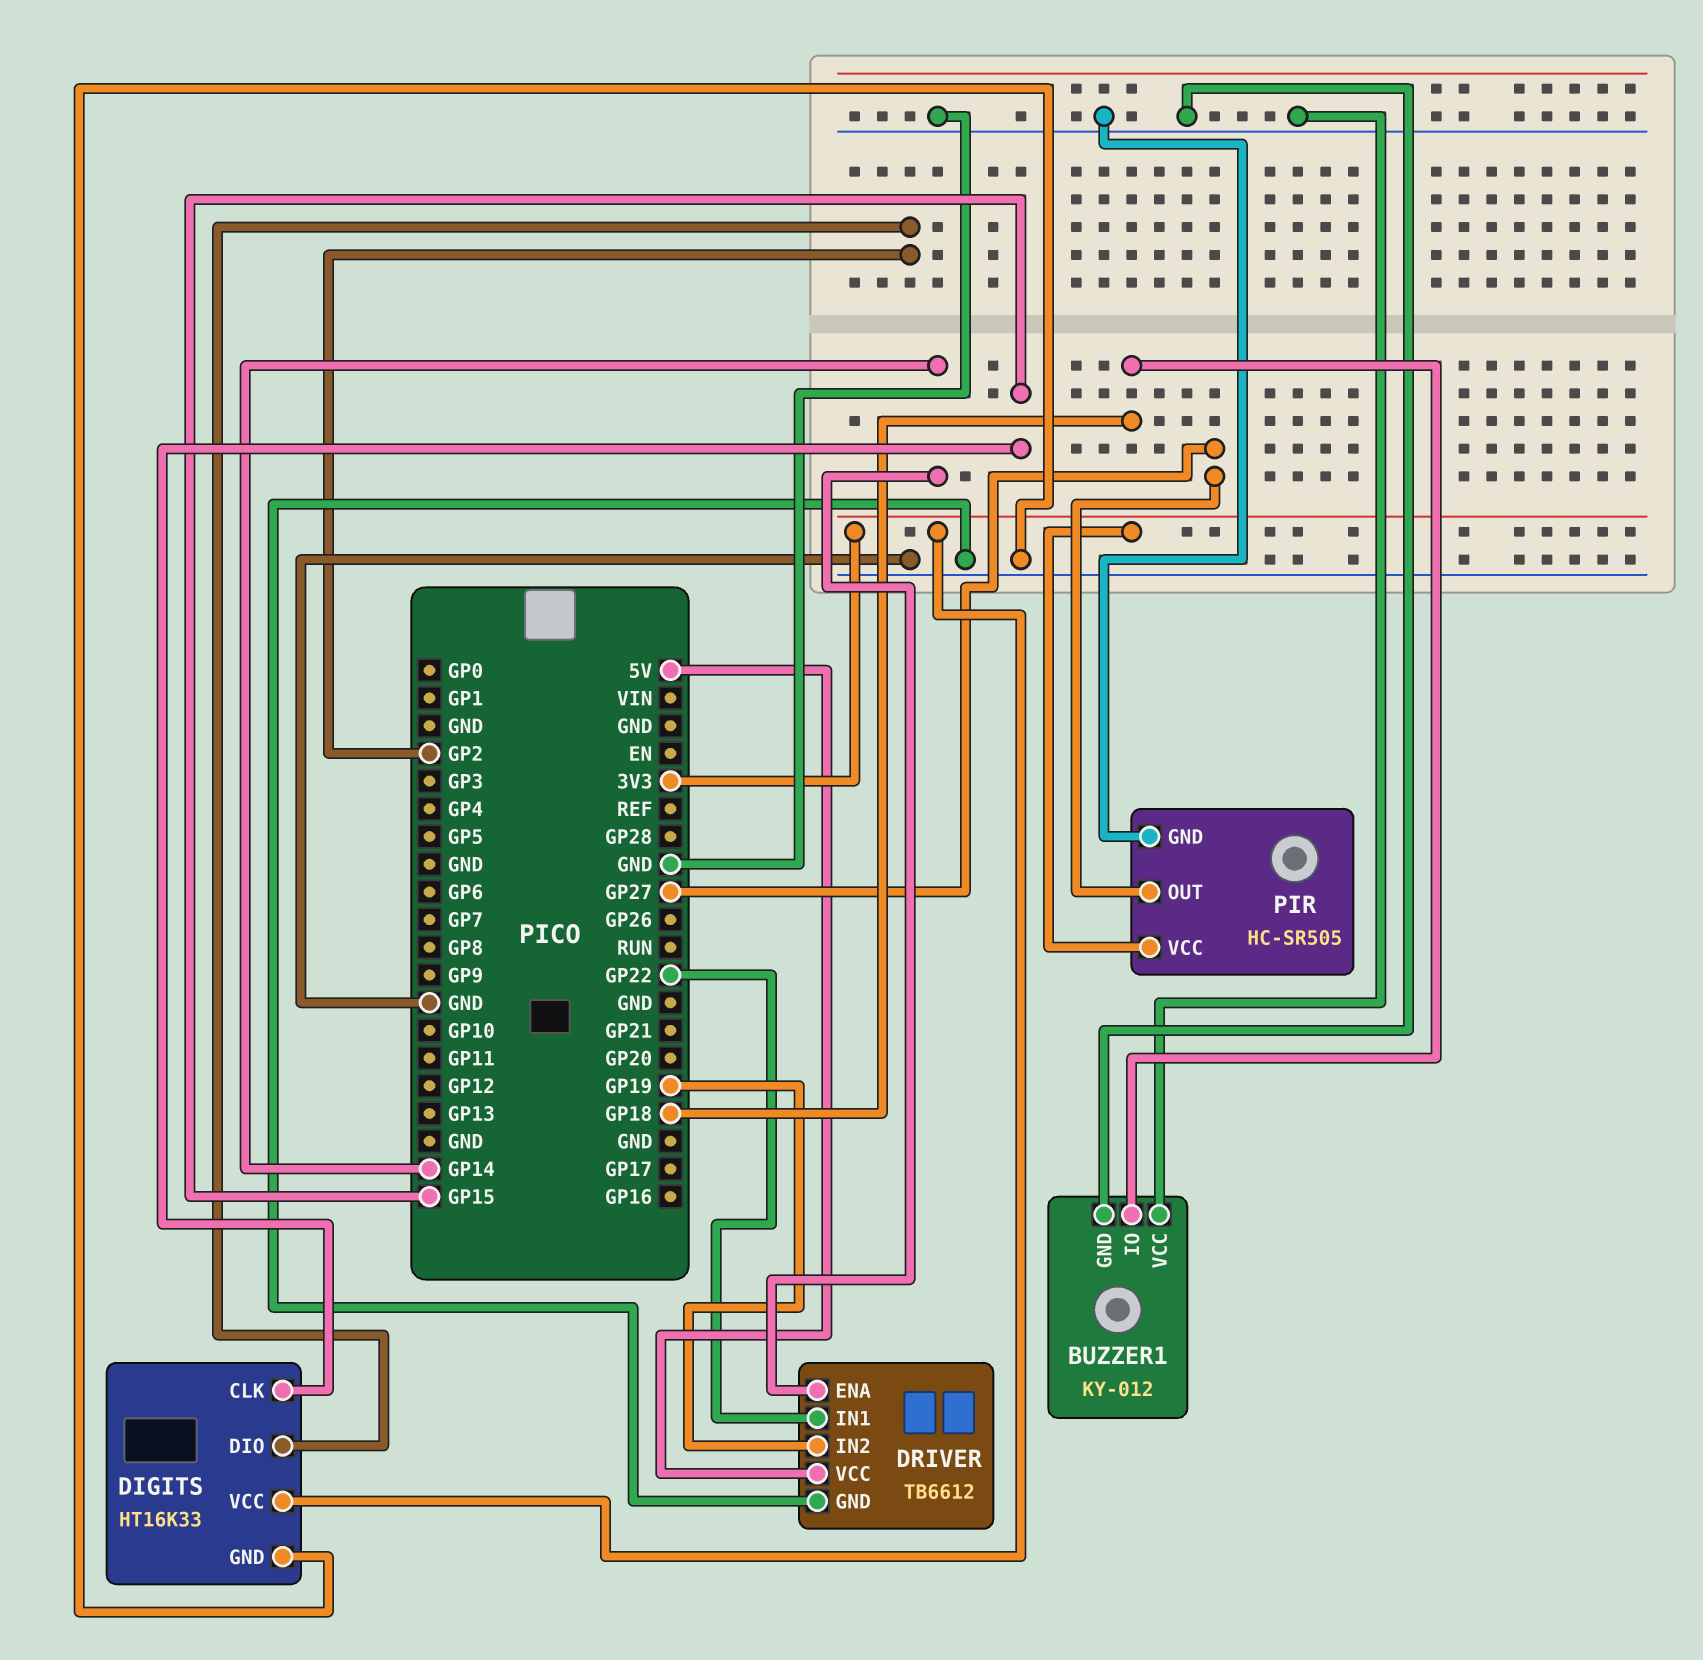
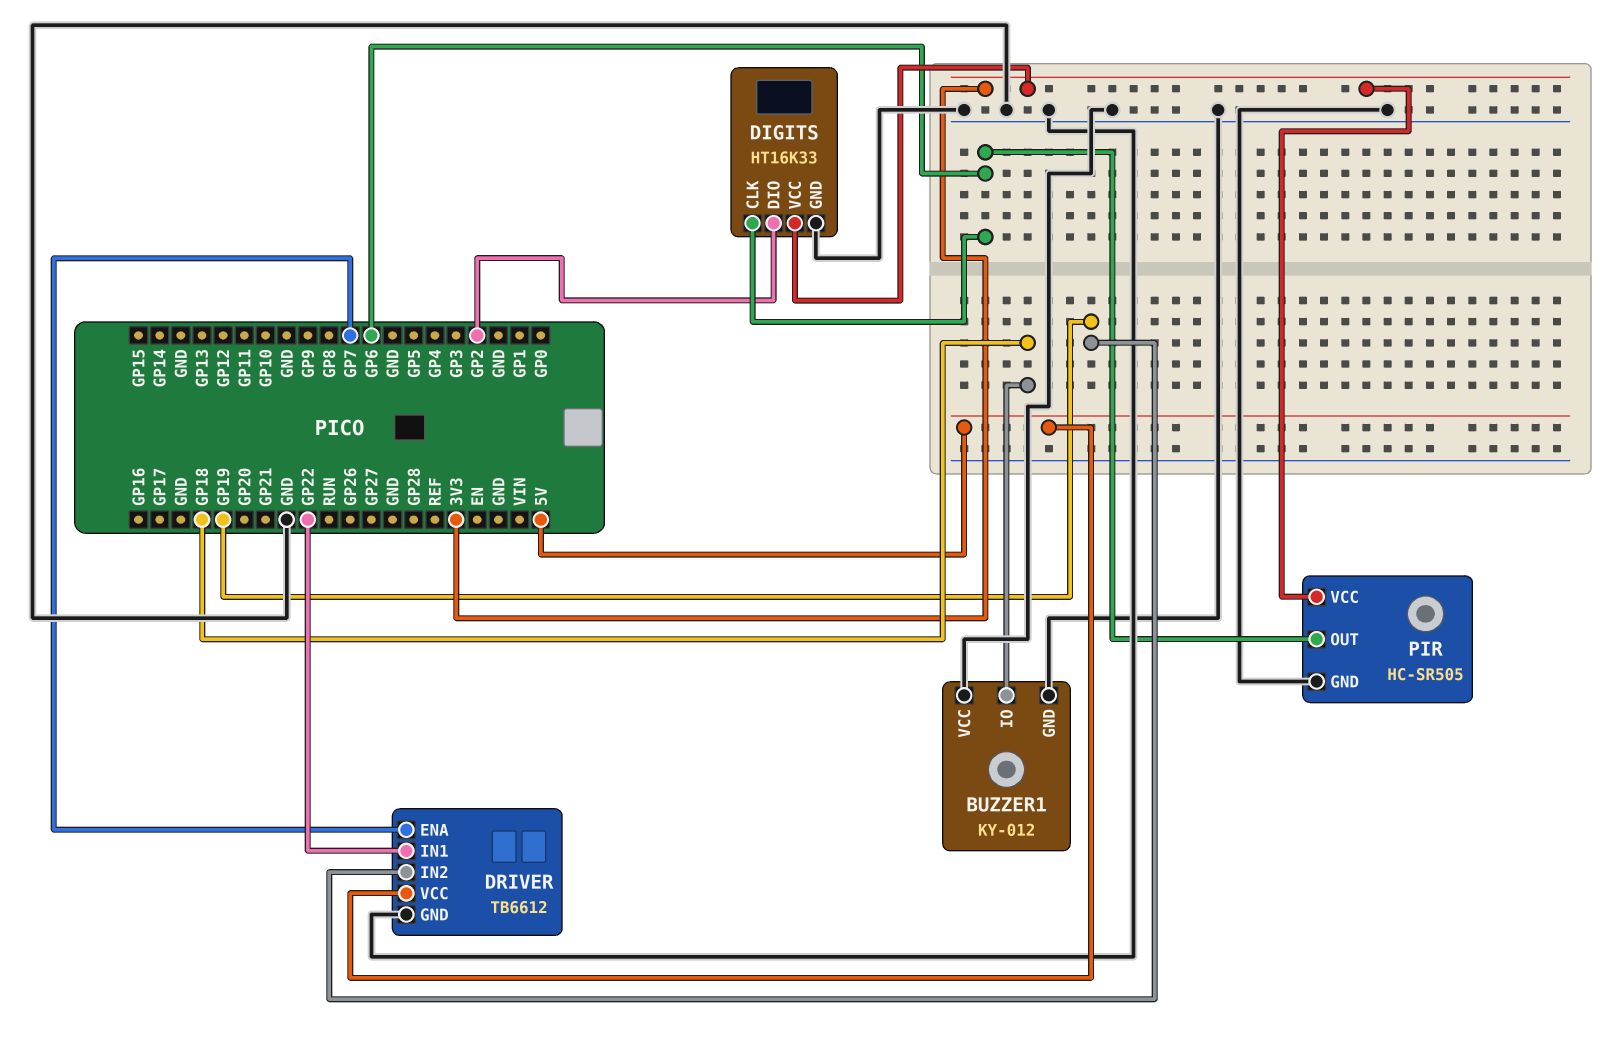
DIGITS pin CLK: GP15 -> GP6
DRIVER pin ENA: GP14 -> GP7
PIR pin OUT: GP27 -> GP6

